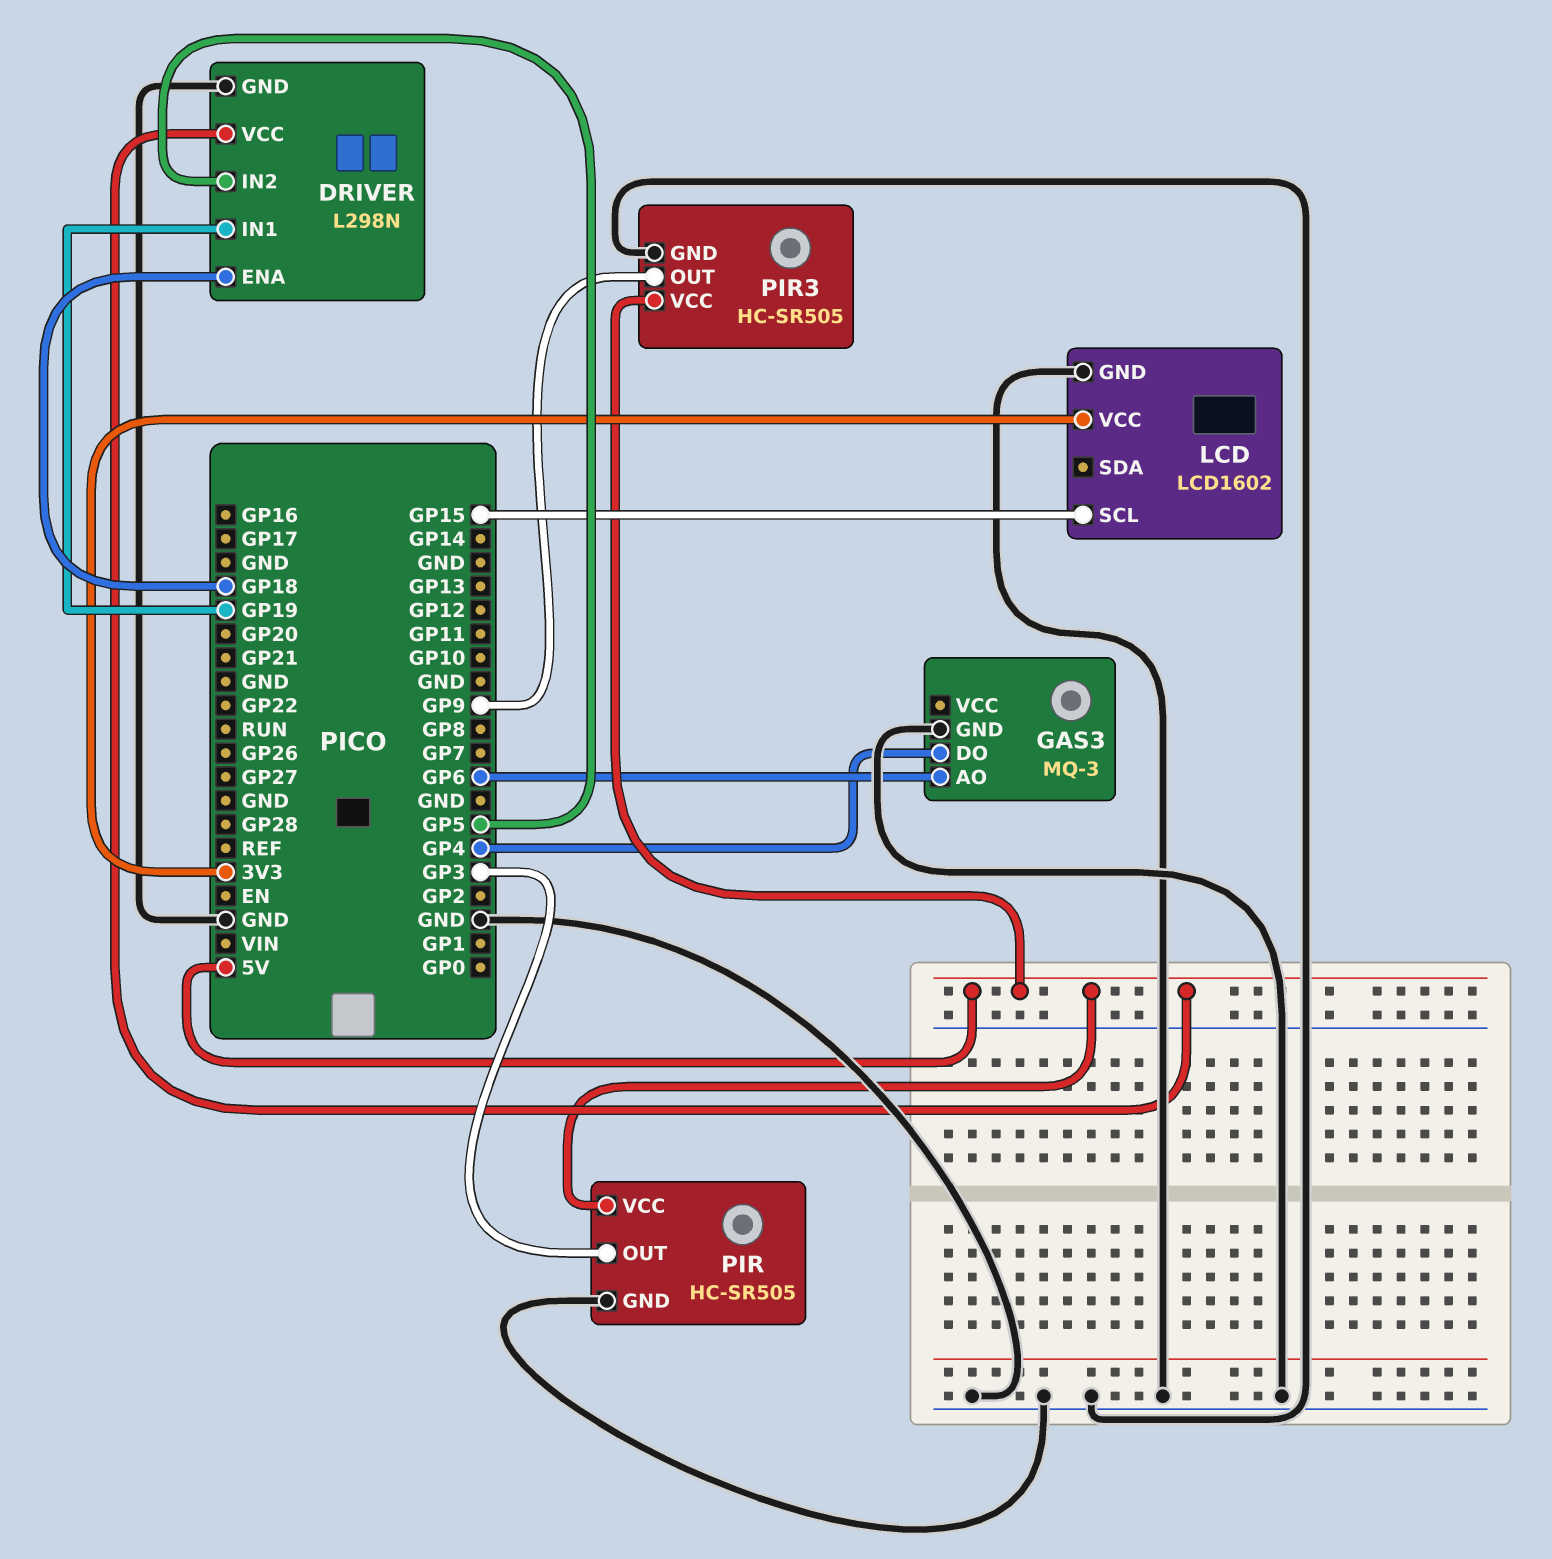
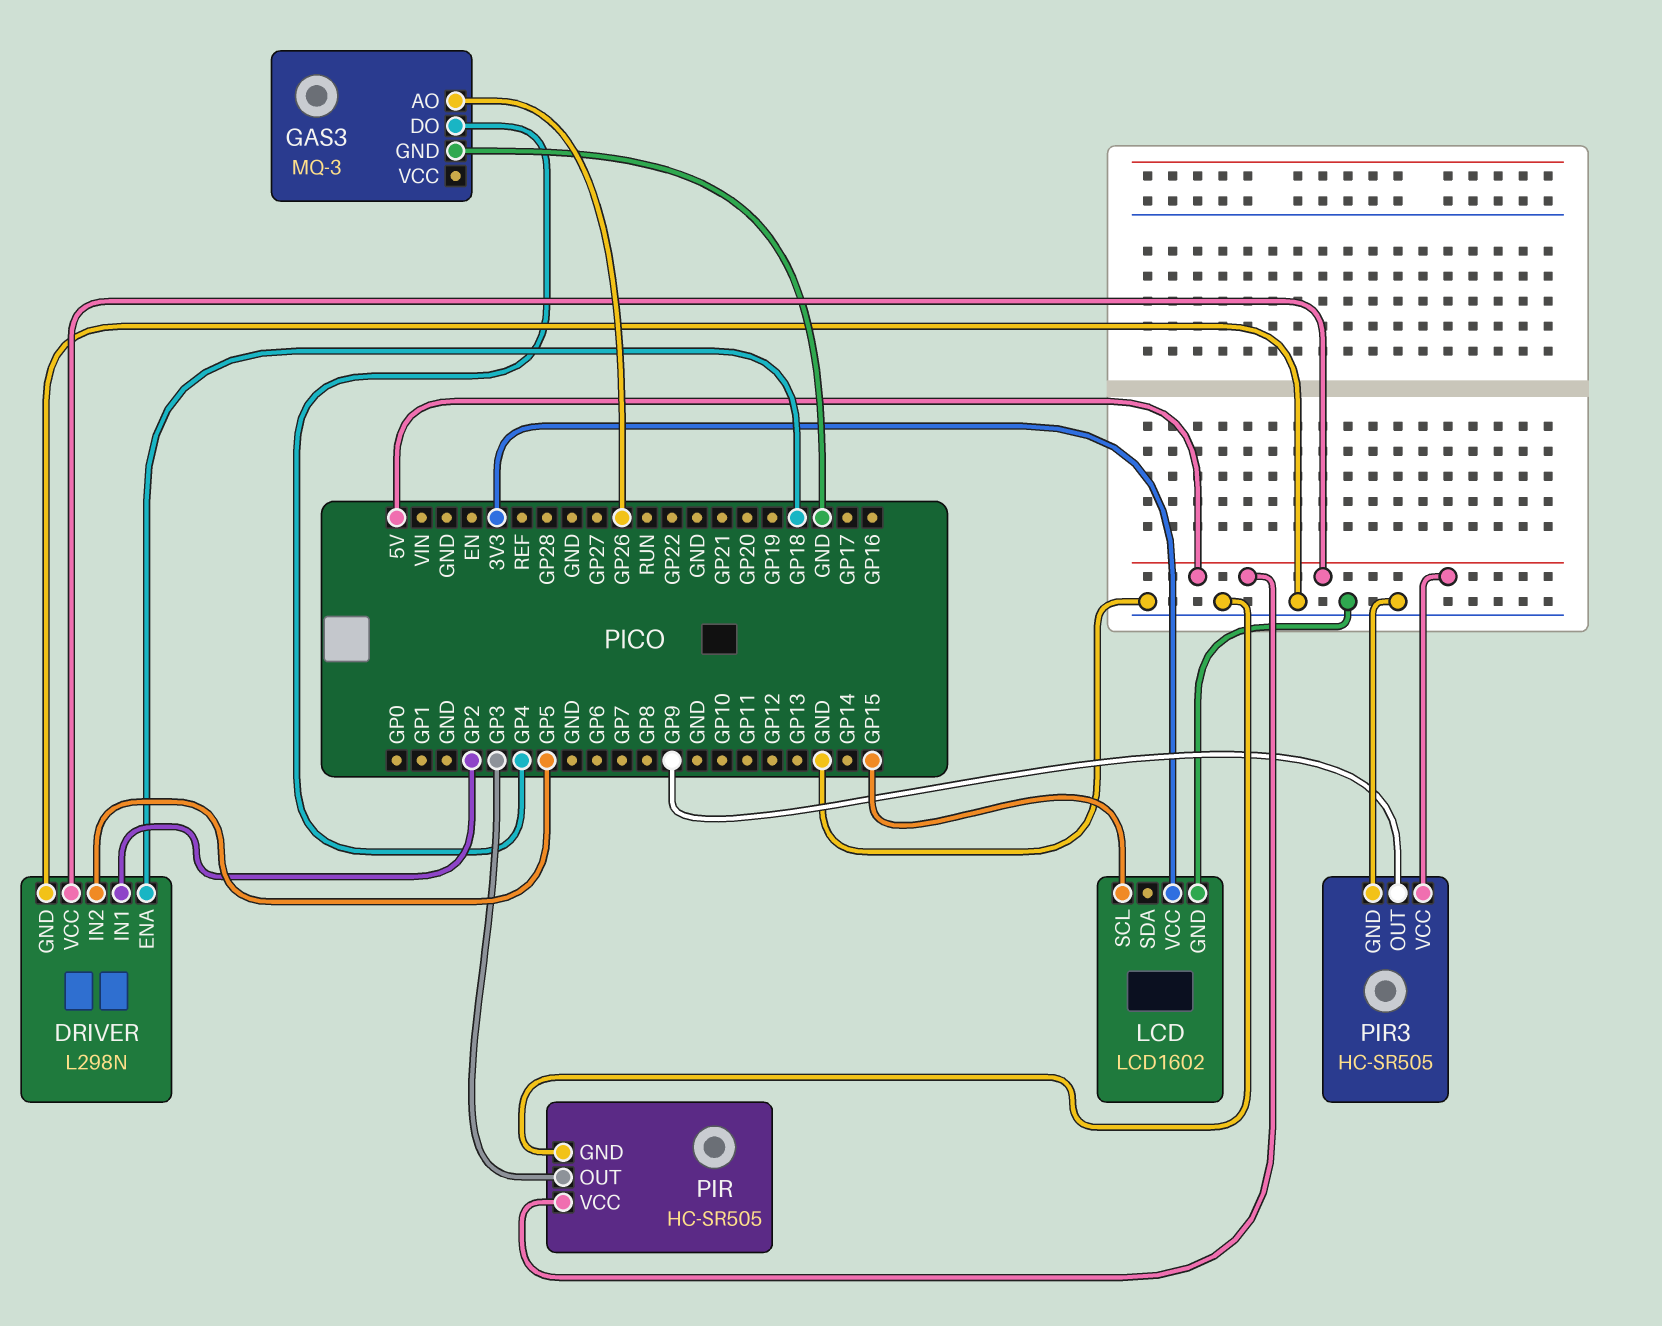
DRIVER pin IN1: GP19 -> GP2
GAS3 pin AO: GP6 -> GP26

